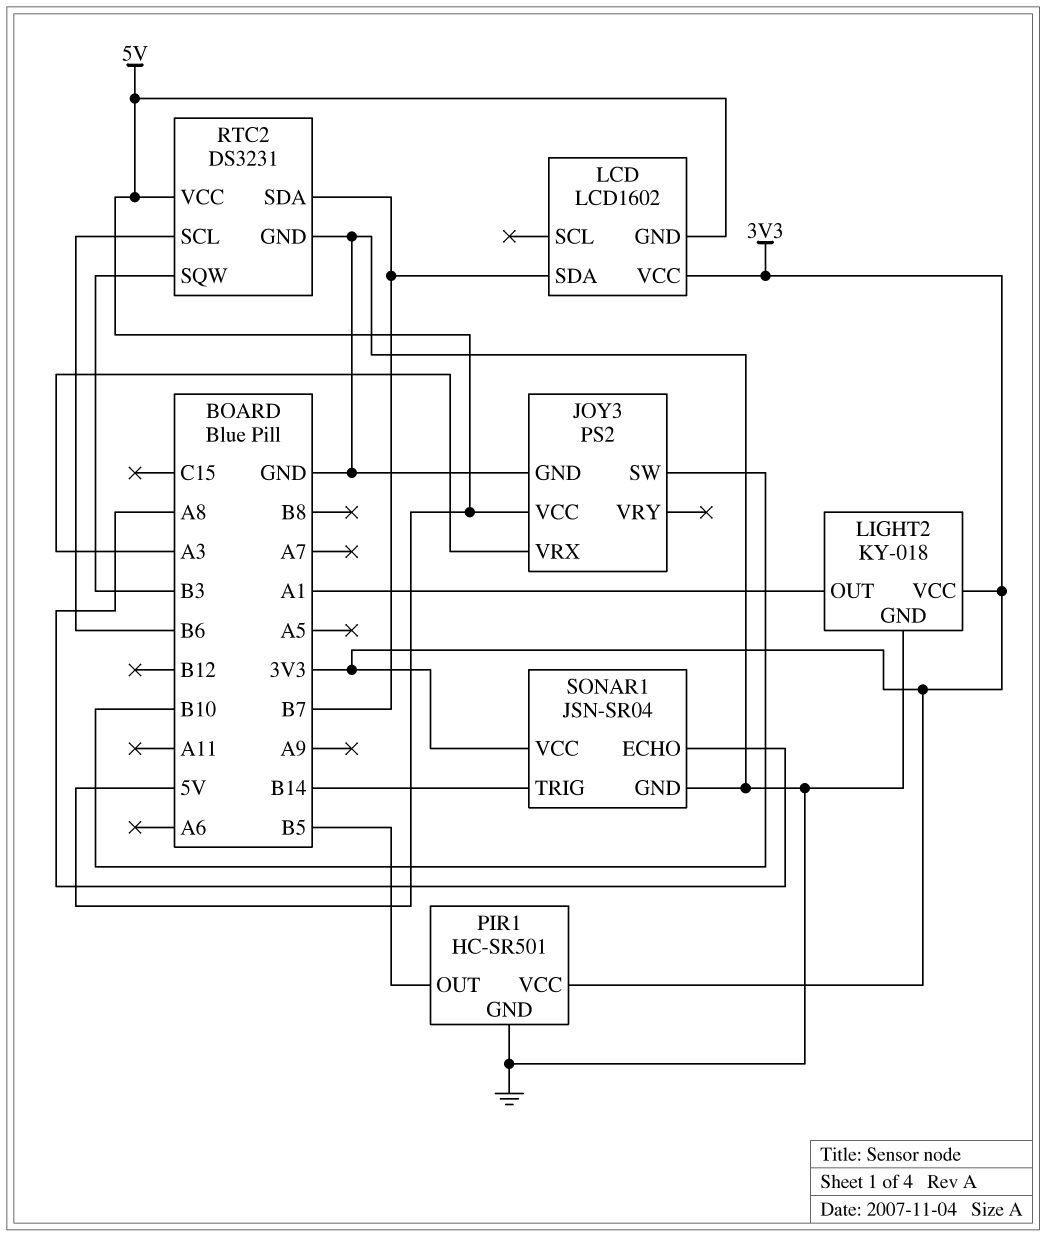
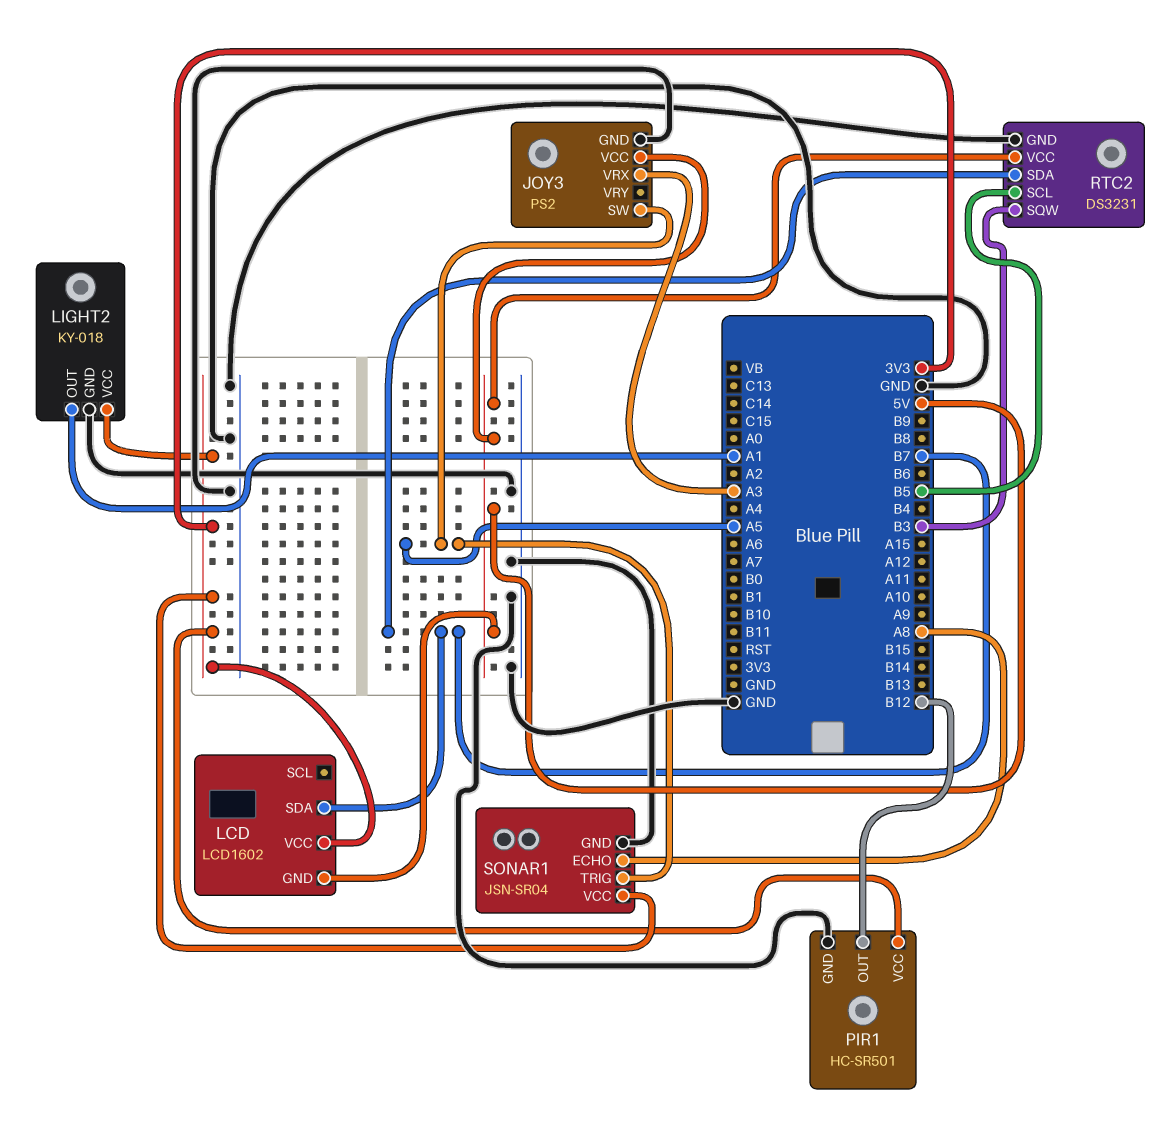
JOY3 pin SW: B10 -> A5
PIR1 pin OUT: B5 -> B12
RTC2 pin SCL: B6 -> B5
SONAR1 pin TRIG: B14 -> A5

